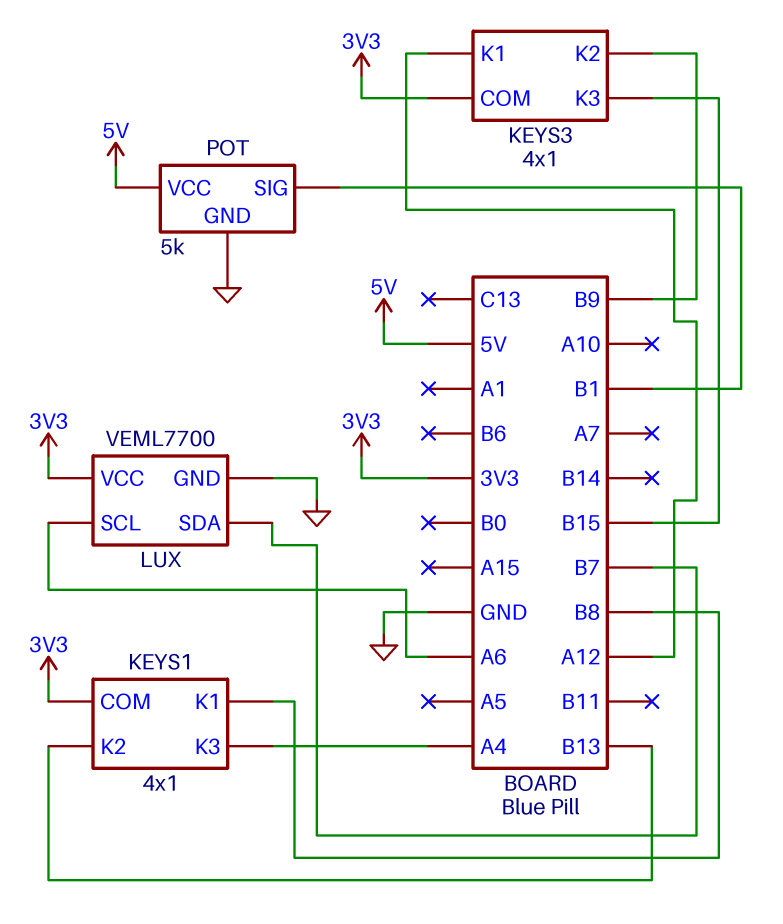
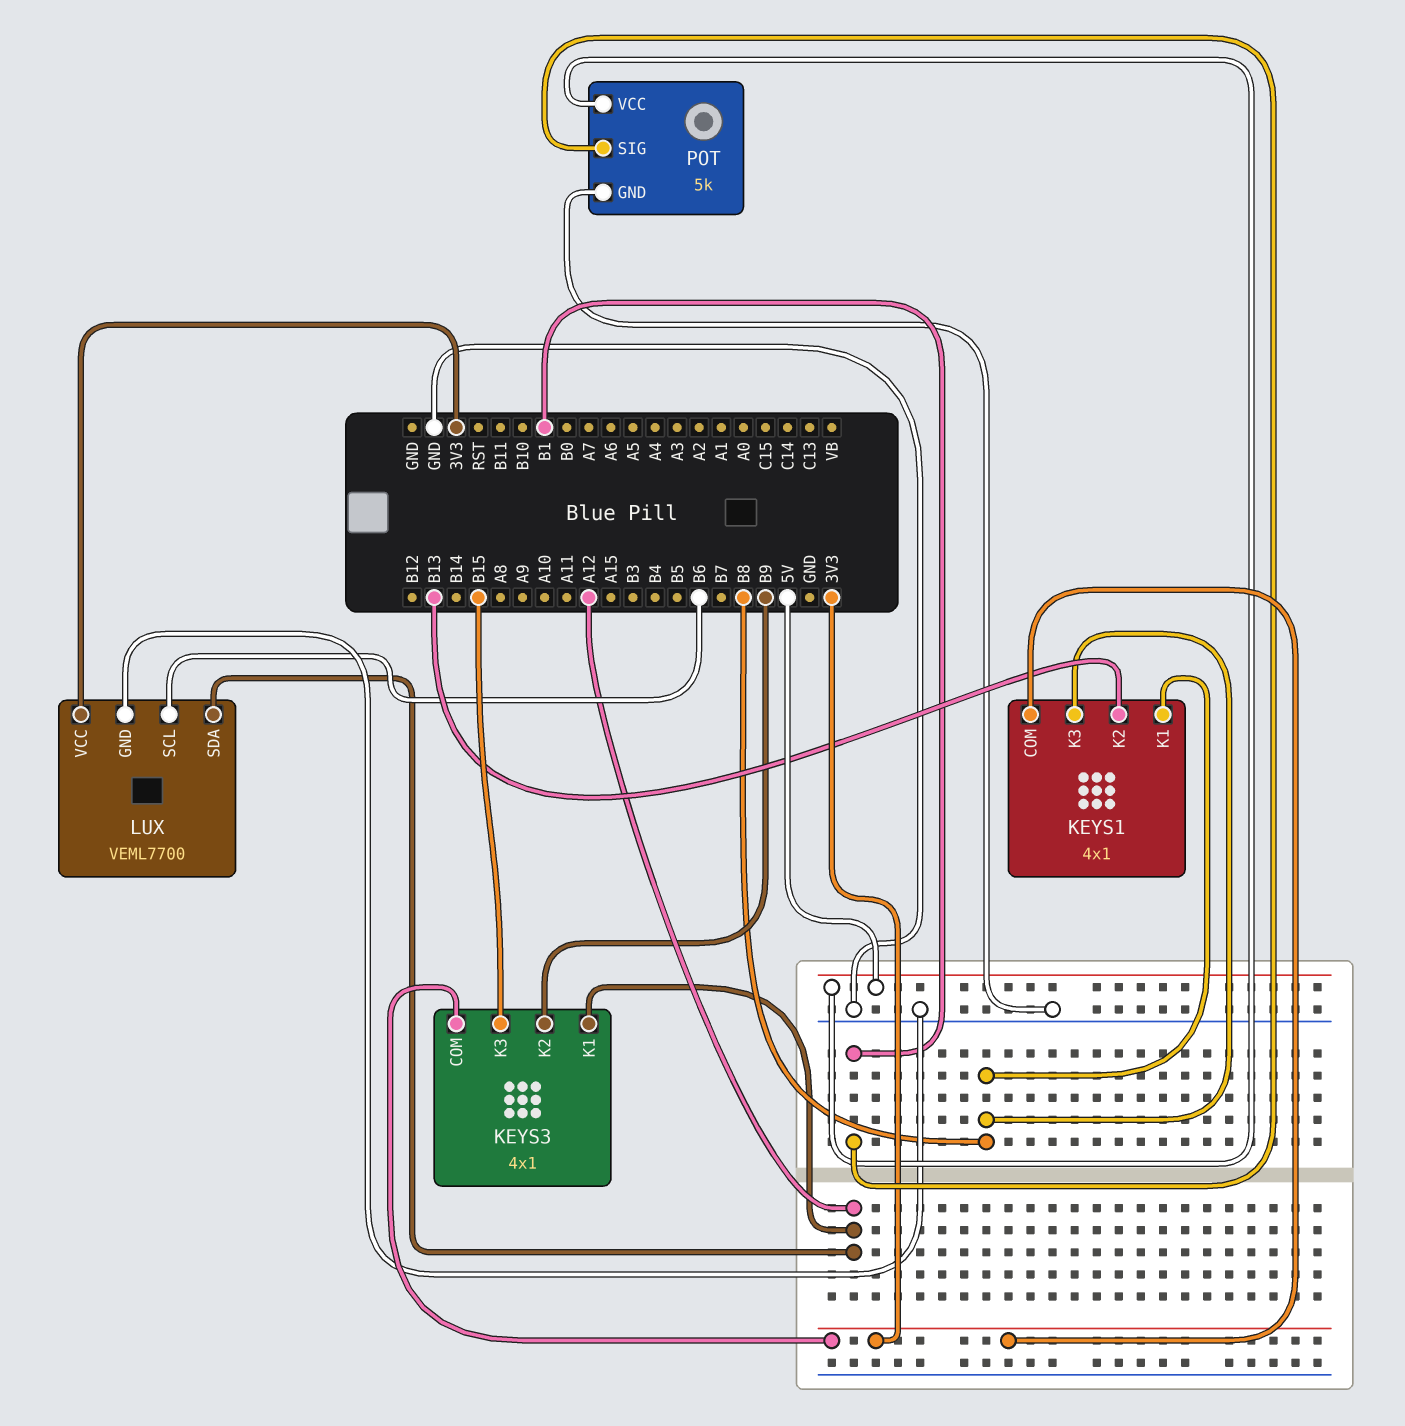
KEYS1 pin K3: A4 -> B8
LUX pin SCL: A6 -> B6
LUX pin SDA: B7 -> A12

